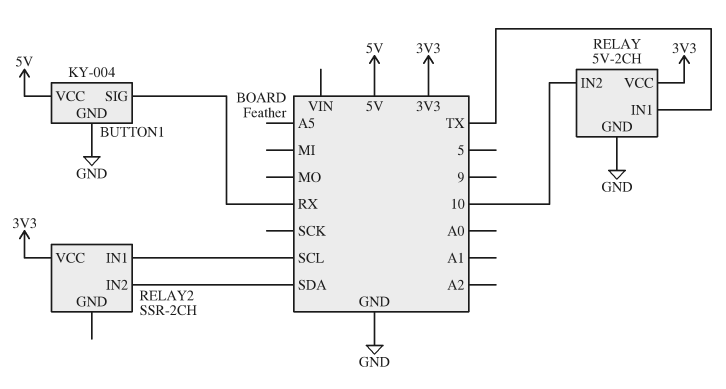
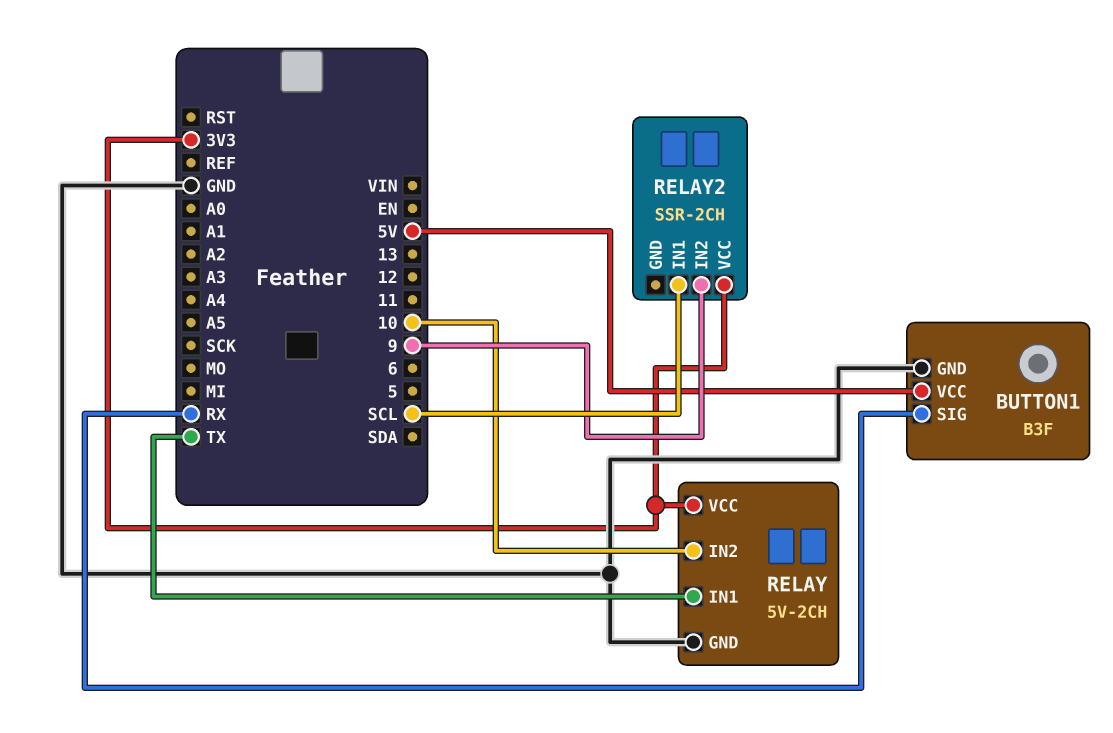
BUTTON1: KY-004 -> B3F
RELAY2 pin IN2: SDA -> 9

